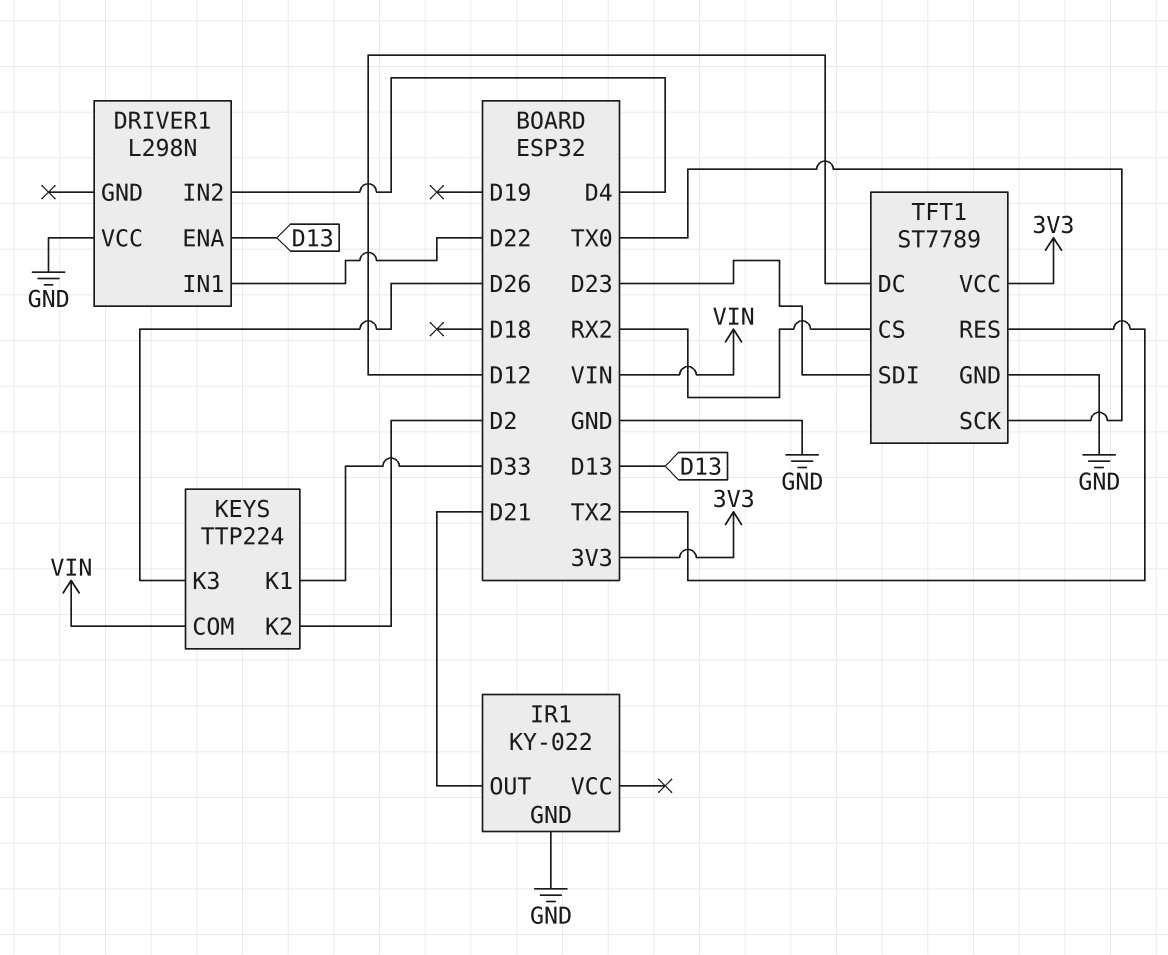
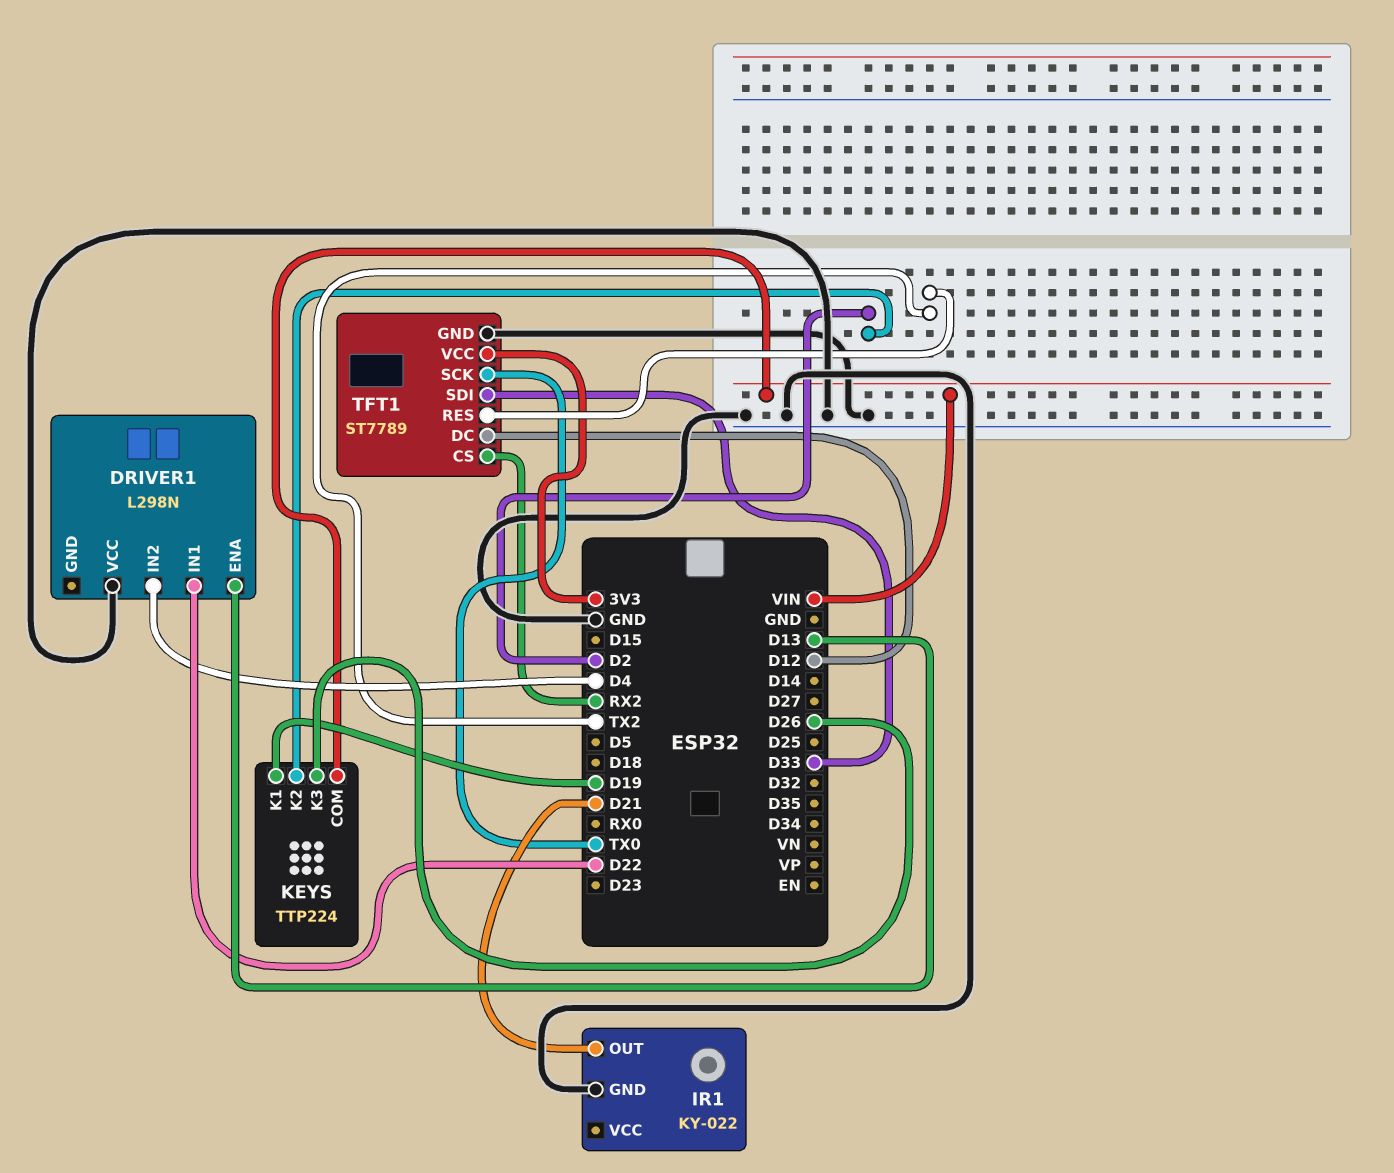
KEYS pin K1: D33 -> D19
TFT1 pin SDI: D23 -> D33

